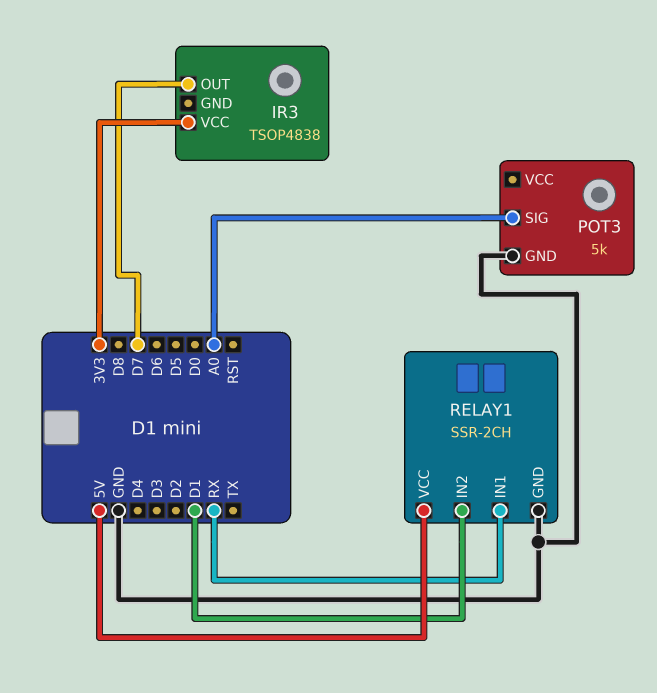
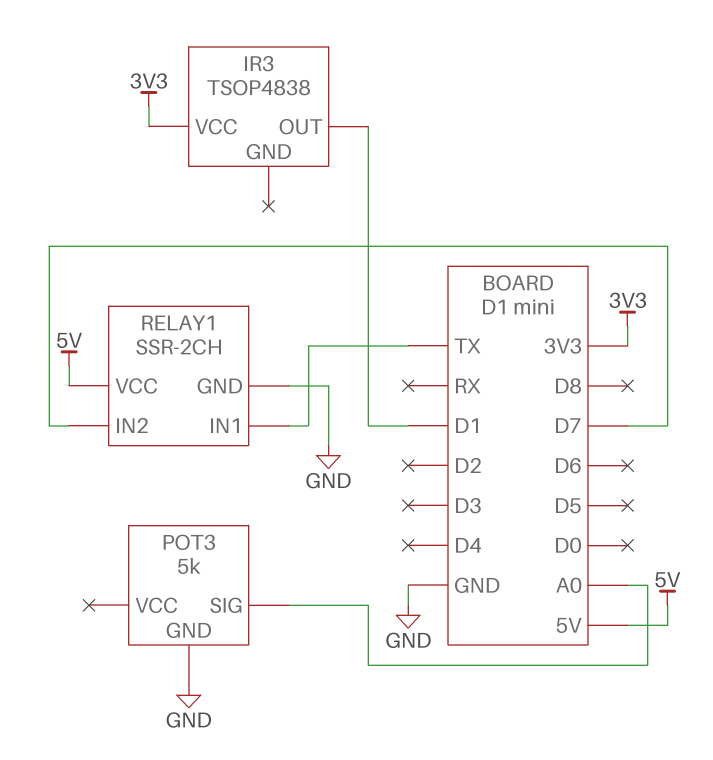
IR3 pin OUT: D7 -> D1
RELAY1 pin IN1: RX -> TX
RELAY1 pin IN2: D1 -> D7

